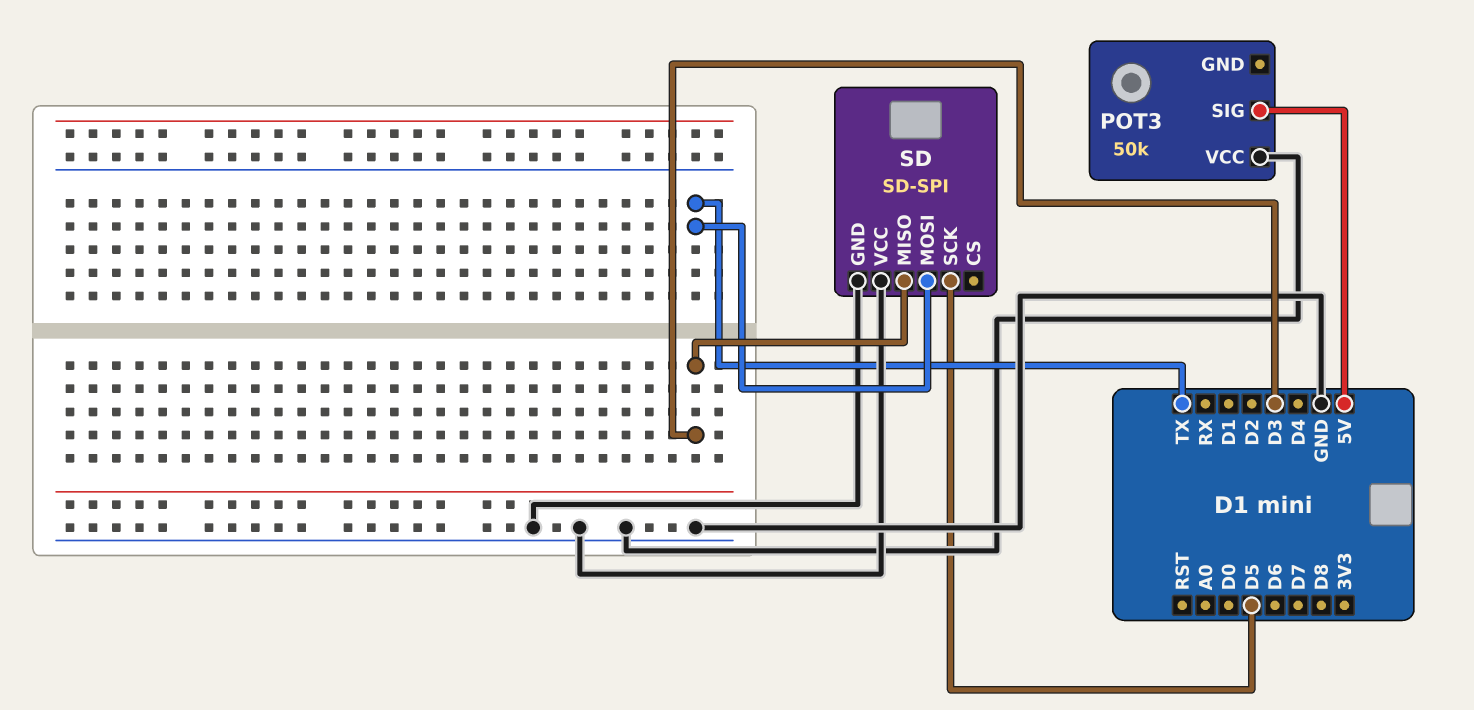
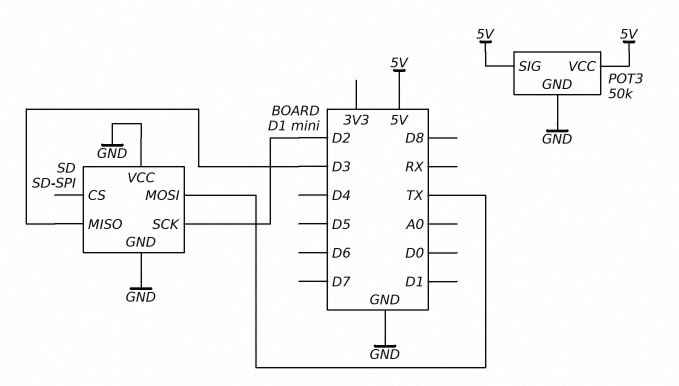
POT3 pin GND: none -> GND
POT3 pin VCC: GND -> 5V
SD pin SCK: D5 -> D2

